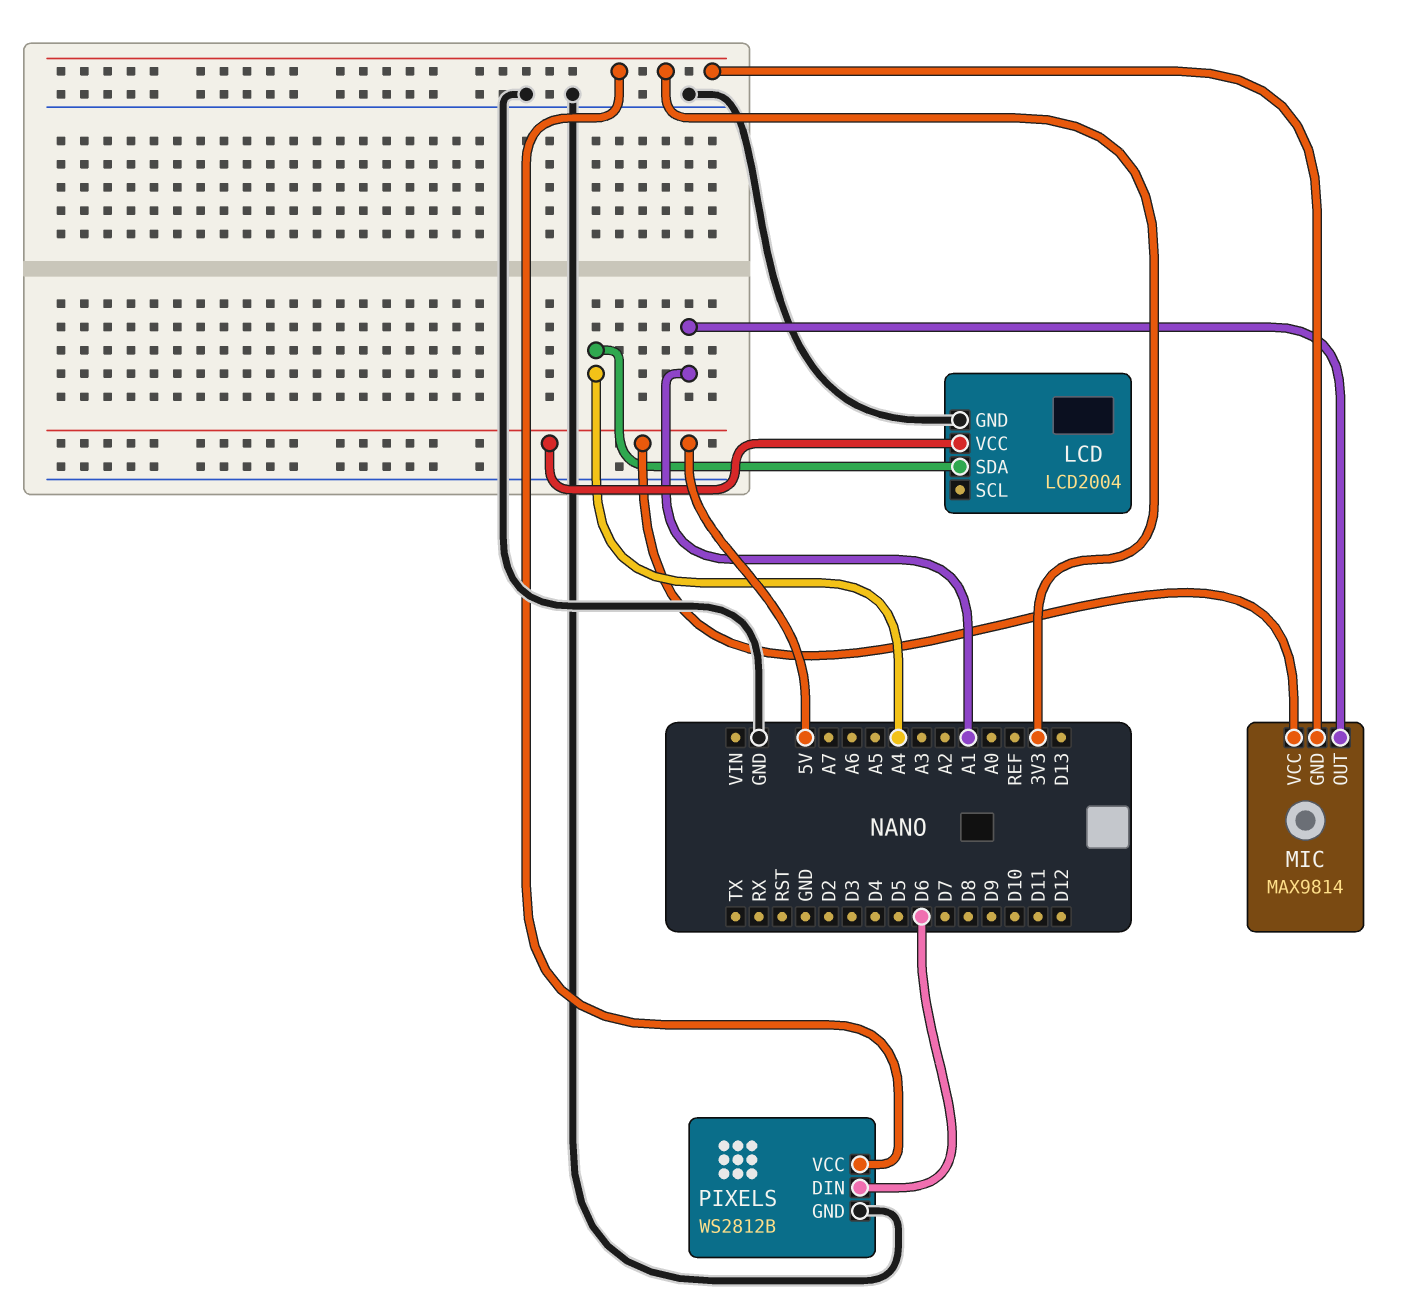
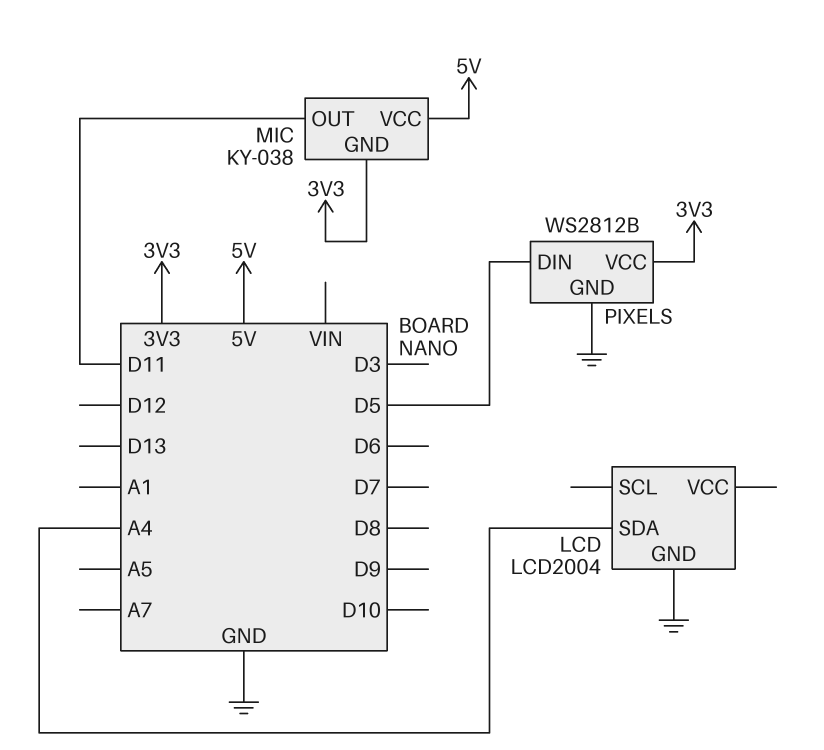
LCD pin VCC: 5V -> none
MIC: MAX9814 -> KY-038
MIC pin OUT: A1 -> D11
PIXELS pin DIN: D6 -> D5

